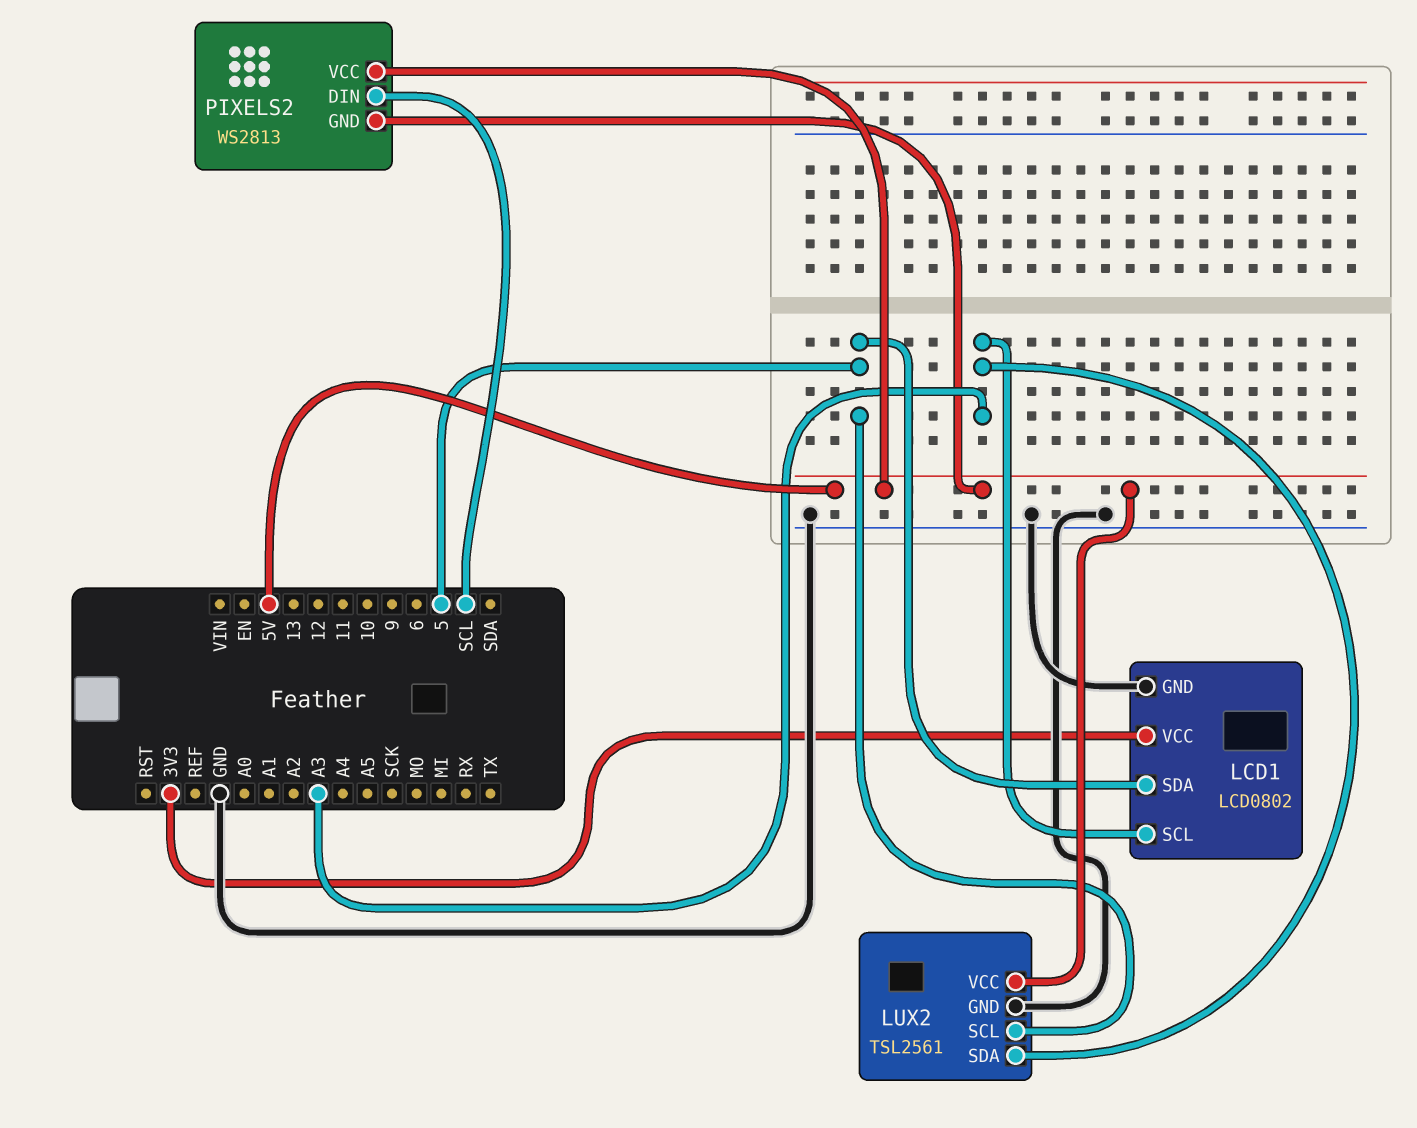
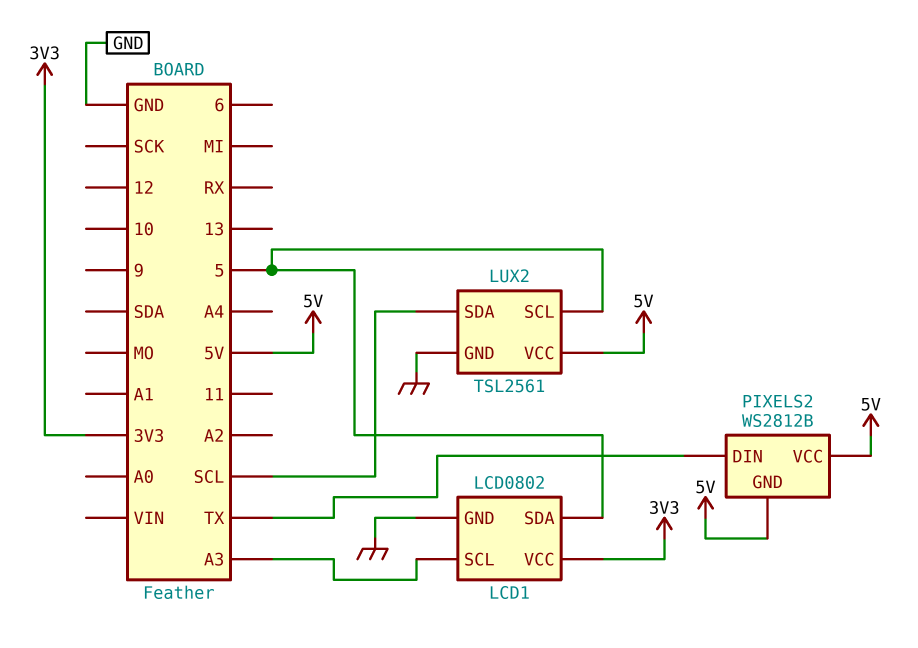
LUX2 pin SDA: A3 -> SCL
PIXELS2: WS2813 -> WS2812B
PIXELS2 pin DIN: SCL -> TX

